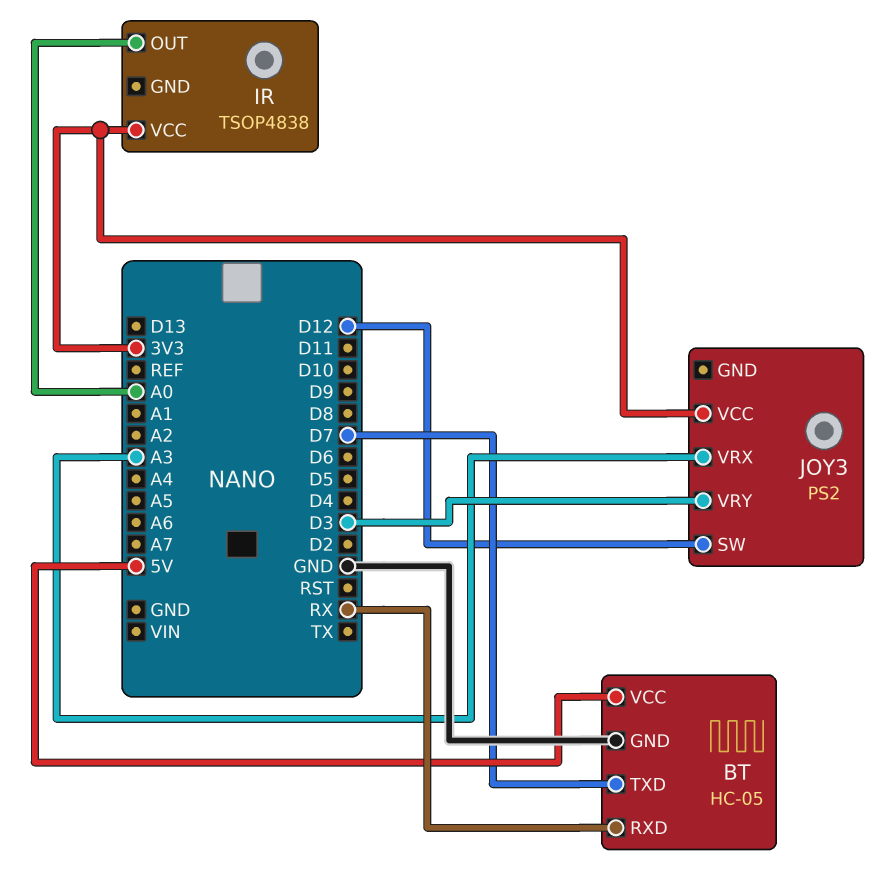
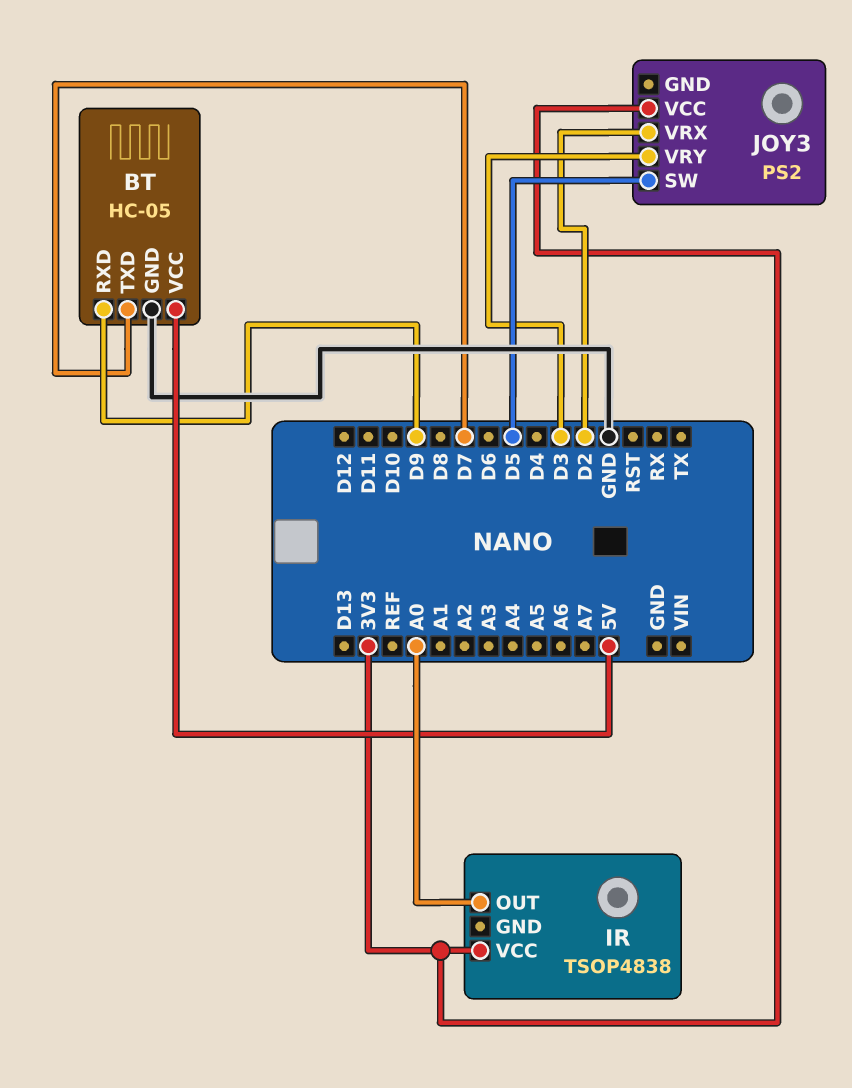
BT pin RXD: RX -> D9
JOY3 pin SW: D12 -> D5
JOY3 pin VRX: A3 -> D2

